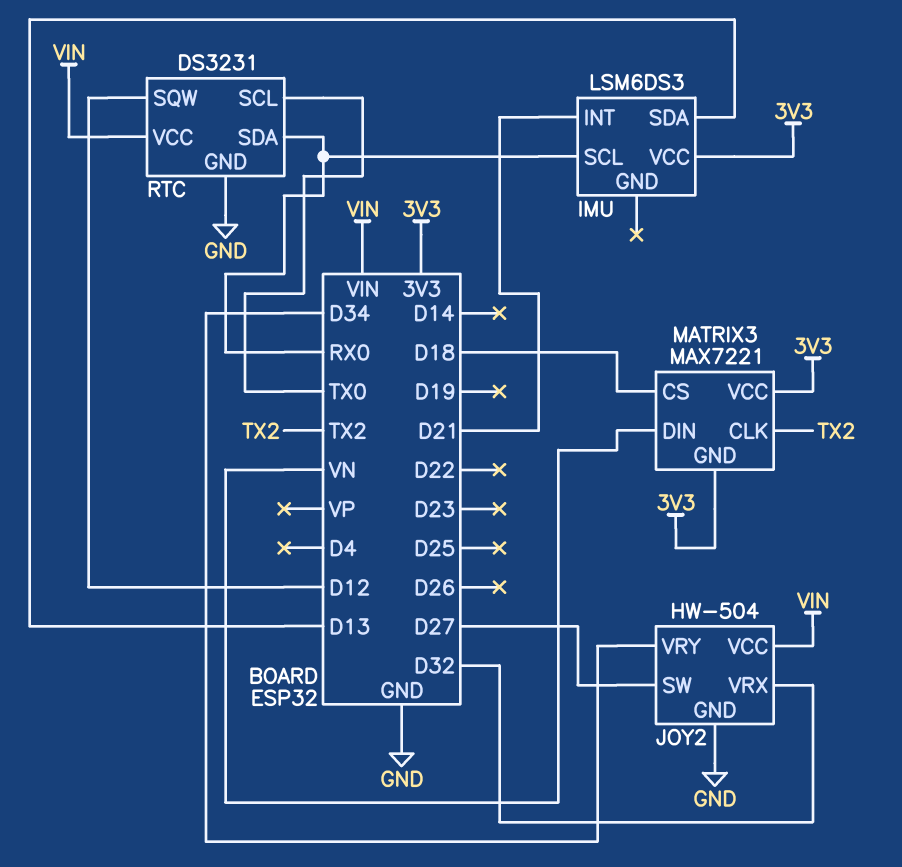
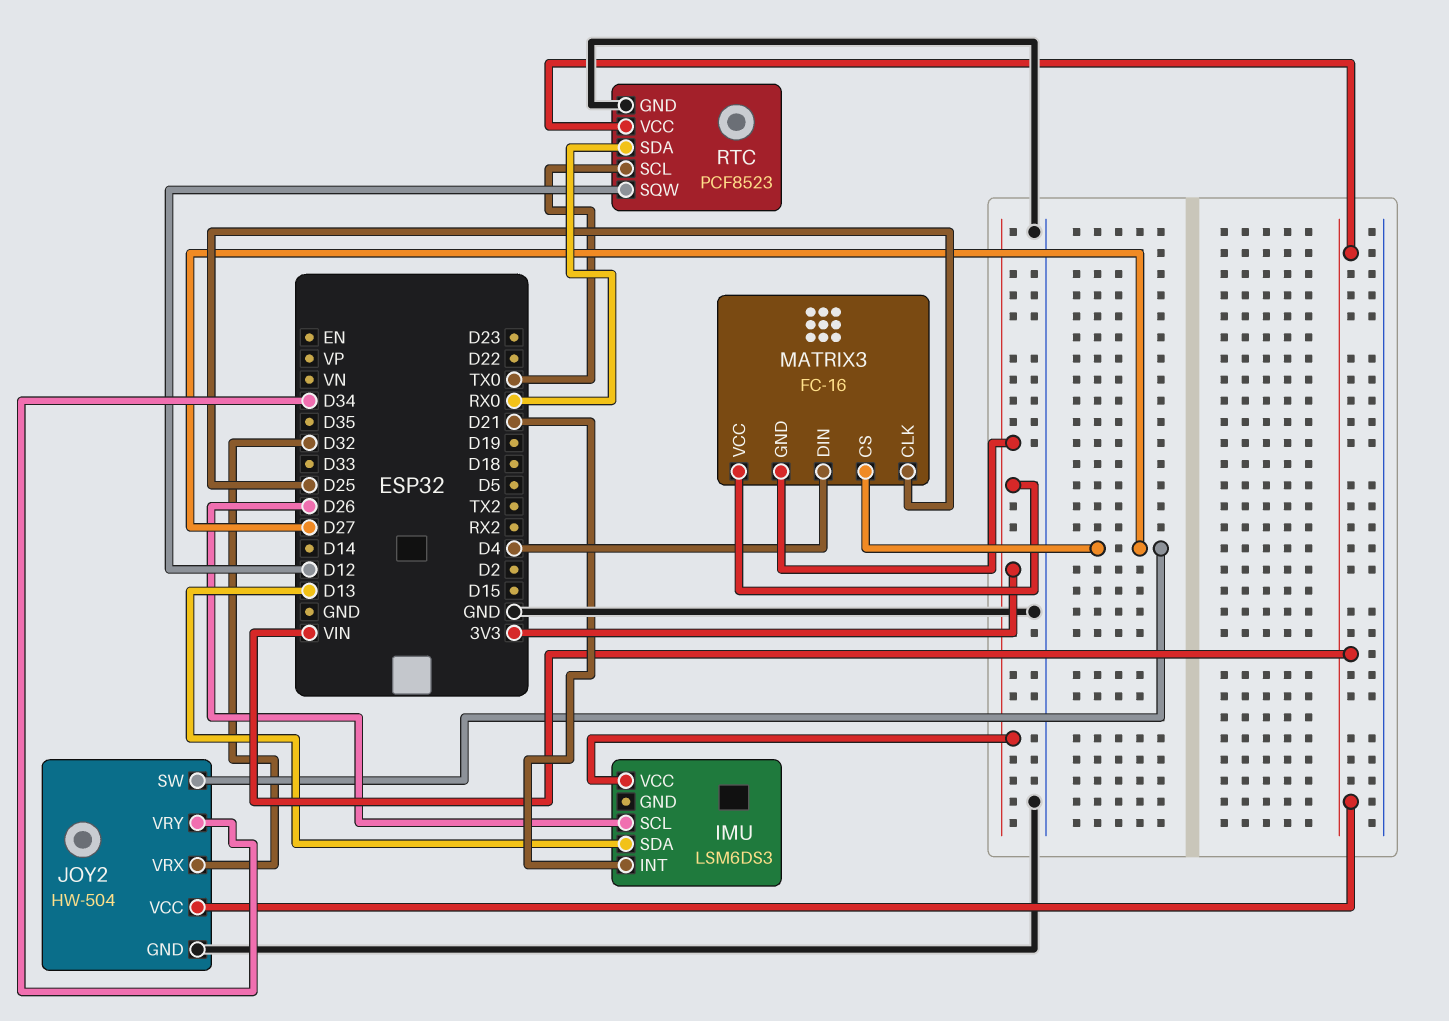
IMU pin SCL: RX0 -> D26
MATRIX3: MAX7221 -> FC-16
MATRIX3 pin CLK: TX2 -> D25
MATRIX3 pin CS: D18 -> D27
MATRIX3 pin DIN: VN -> D4
RTC: DS3231 -> PCF8523

